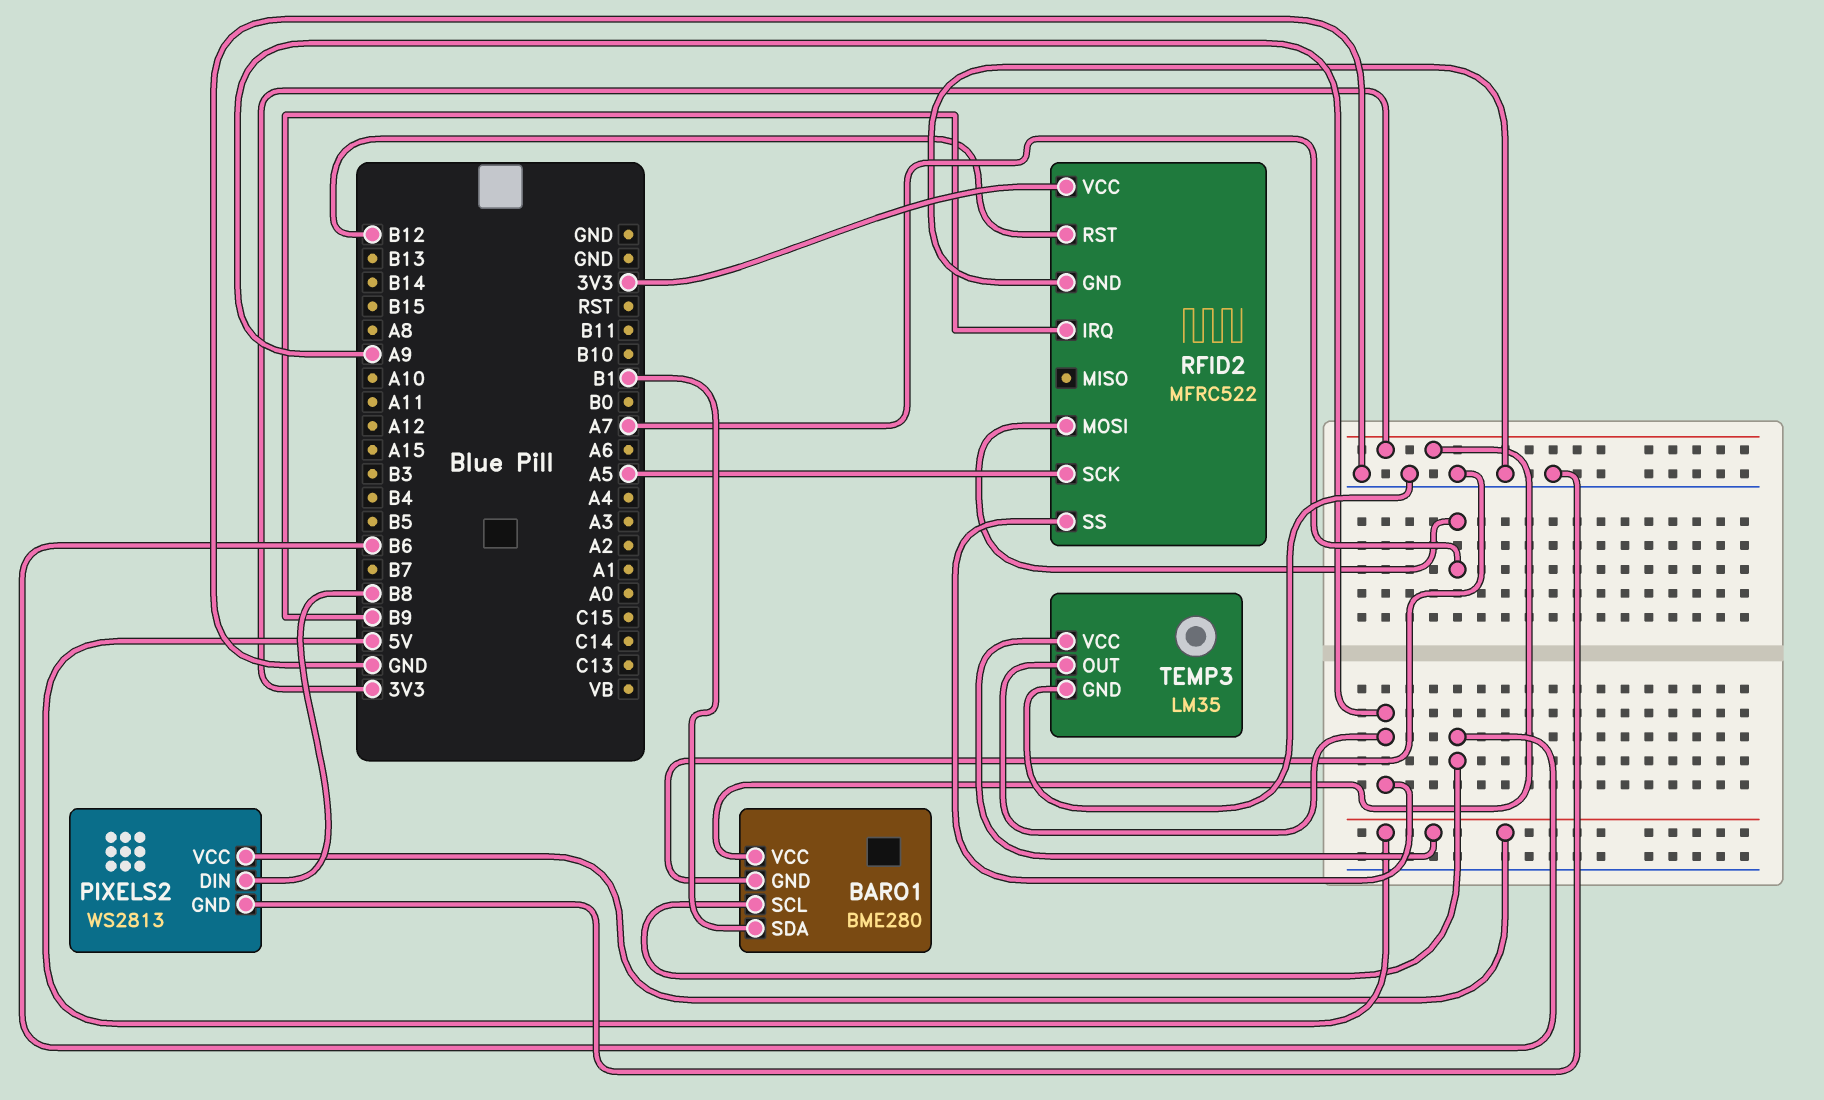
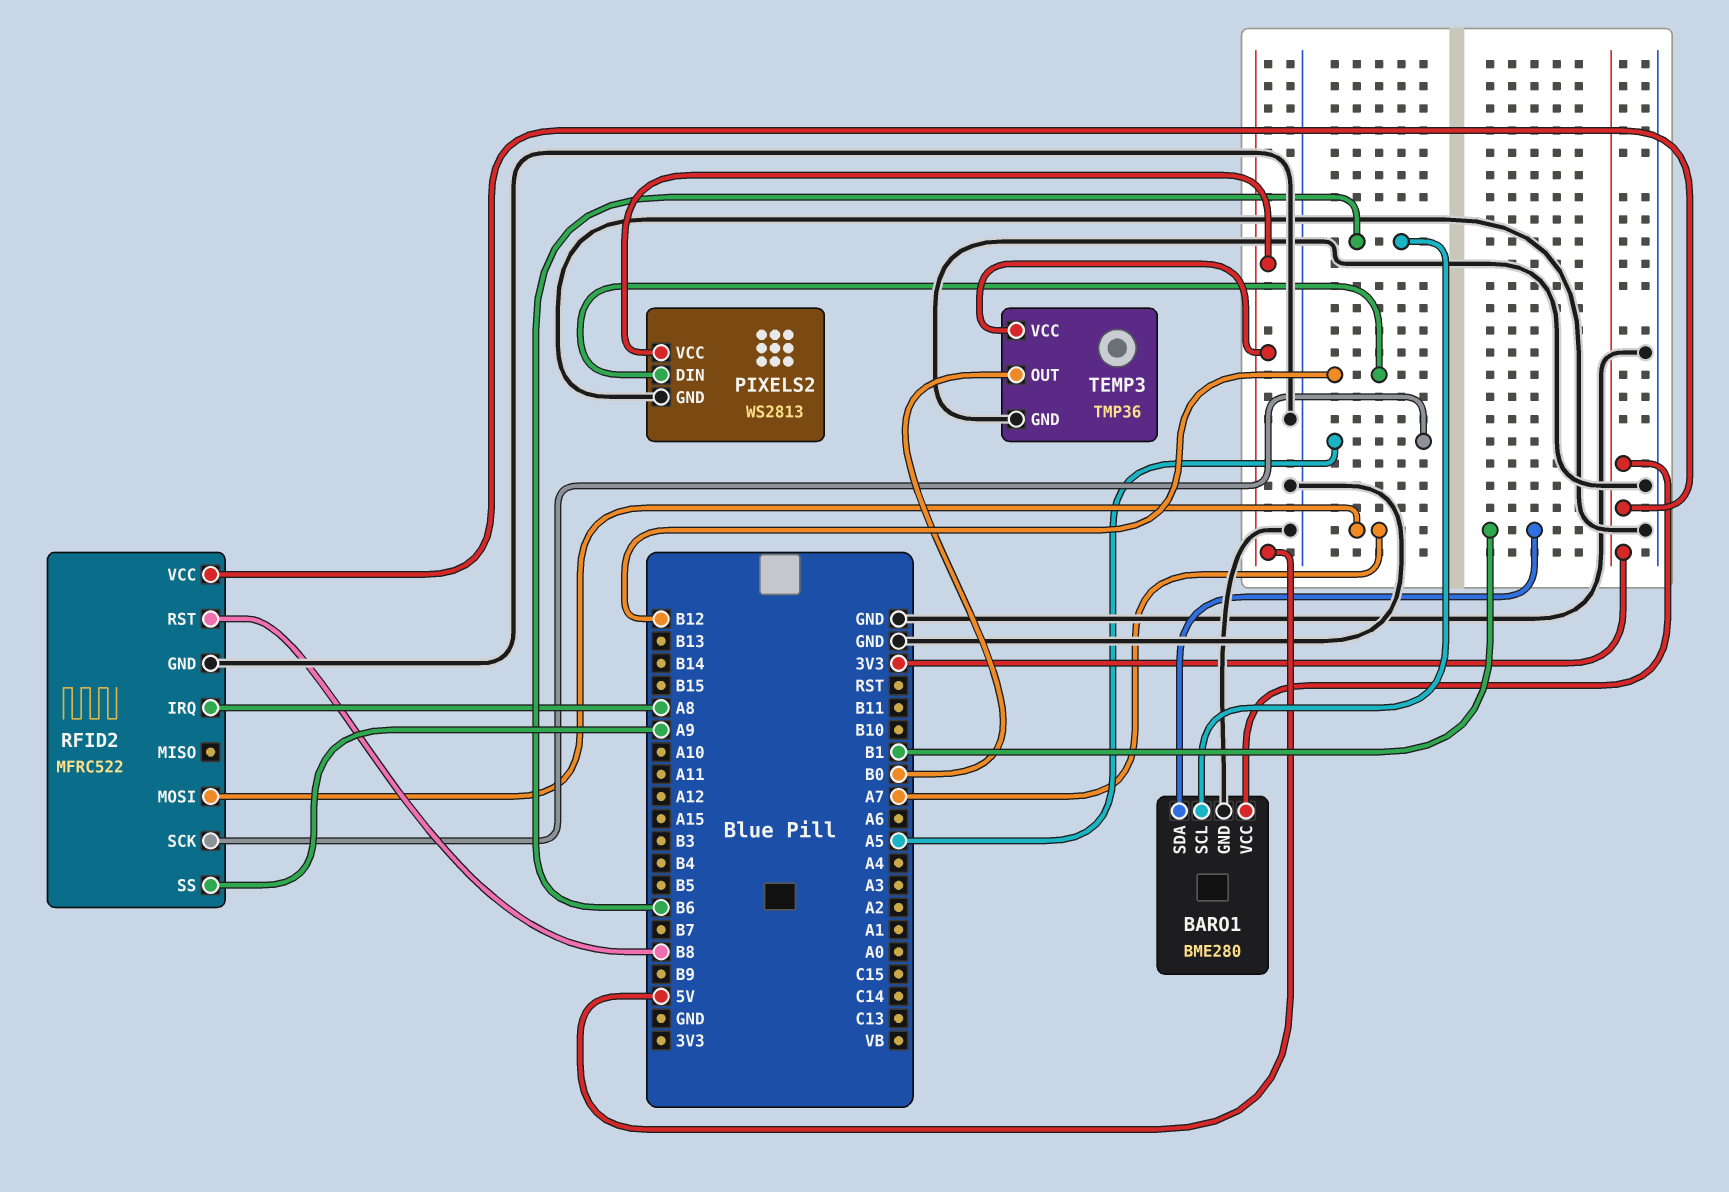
PIXELS2 pin DIN: B8 -> B12
RFID2 pin IRQ: B9 -> A8
RFID2 pin RST: B12 -> B8
TEMP3: LM35 -> TMP36
TEMP3 pin OUT: A9 -> B0

